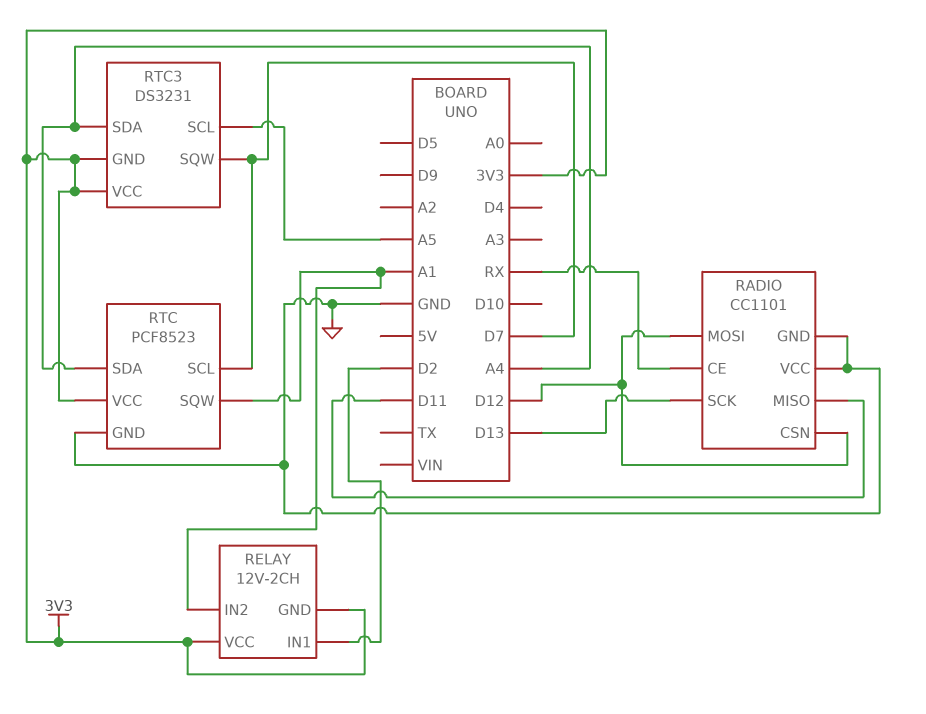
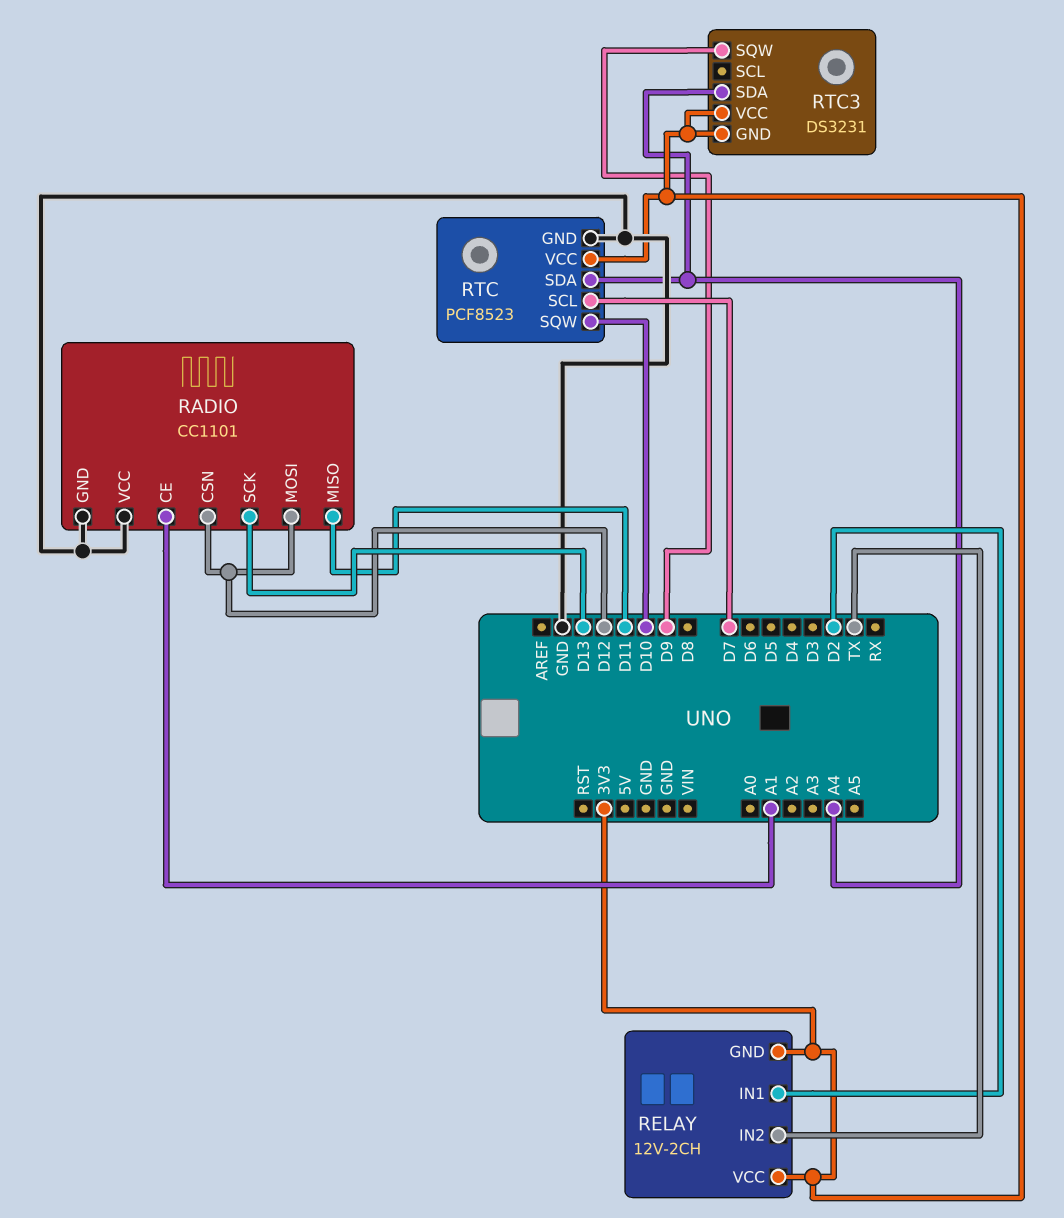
RADIO pin CE: RX -> A1
RELAY pin IN2: A1 -> TX
RTC pin SQW: A1 -> D10
RTC3 pin SCL: A5 -> none
RTC3 pin SQW: D7 -> D9

